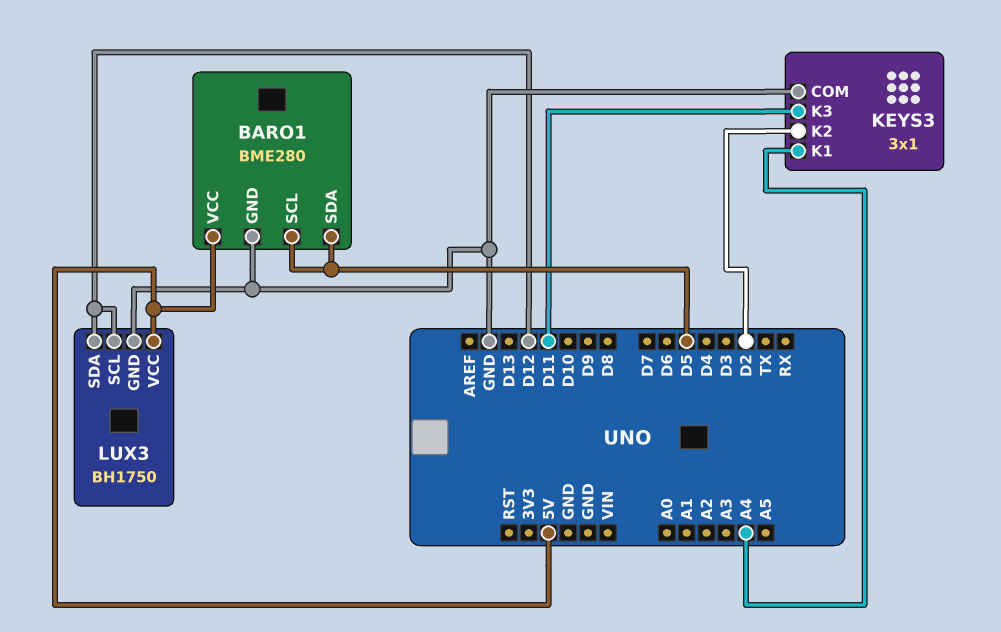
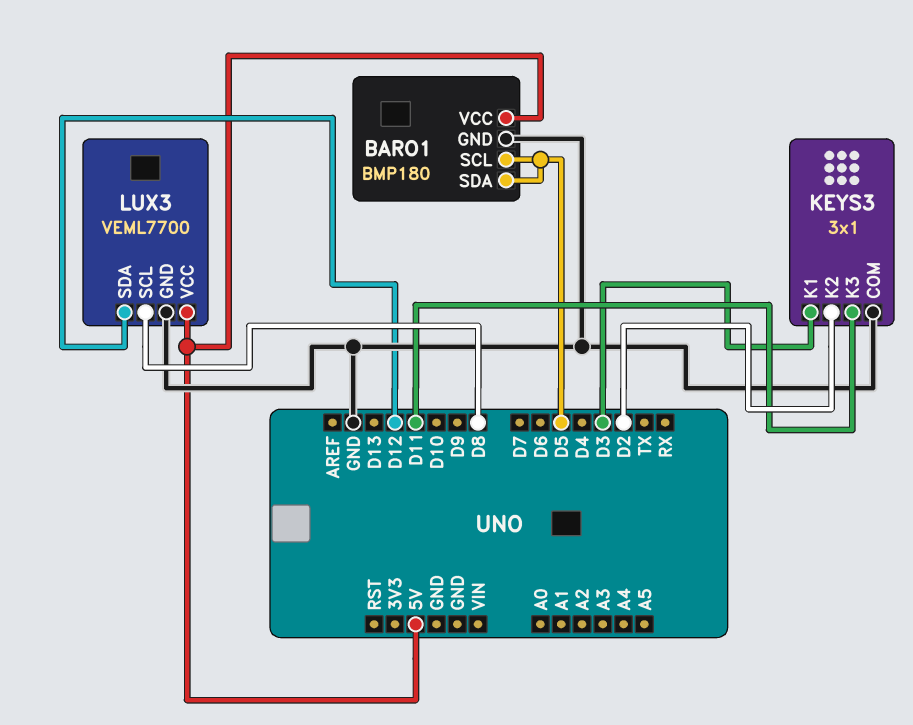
BARO1: BME280 -> BMP180
KEYS3 pin K1: A4 -> D3
LUX3: BH1750 -> VEML7700
LUX3 pin SCL: D12 -> D8

